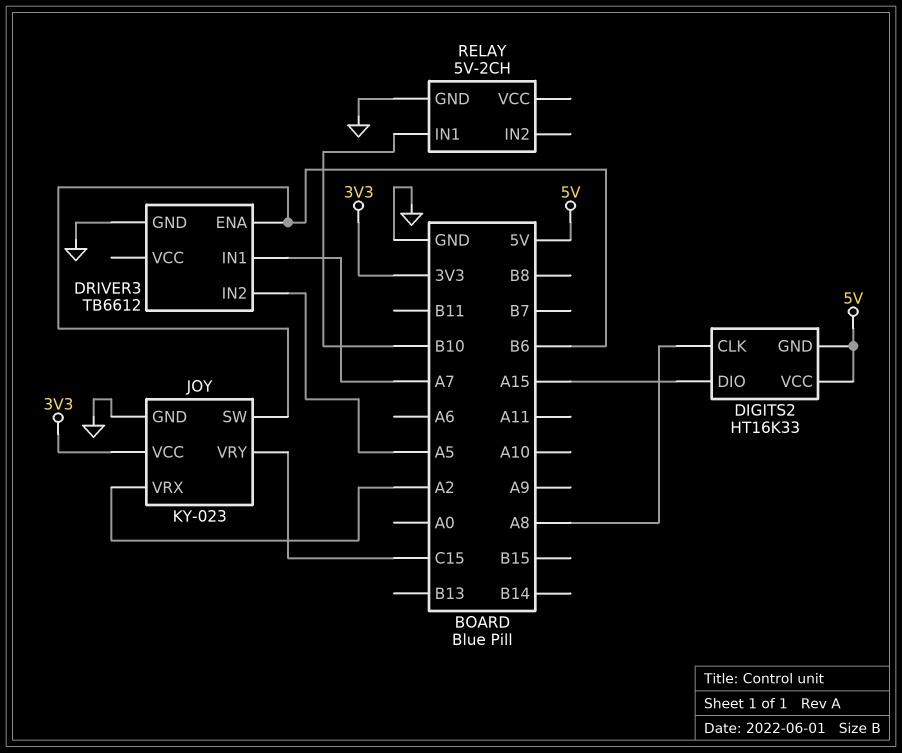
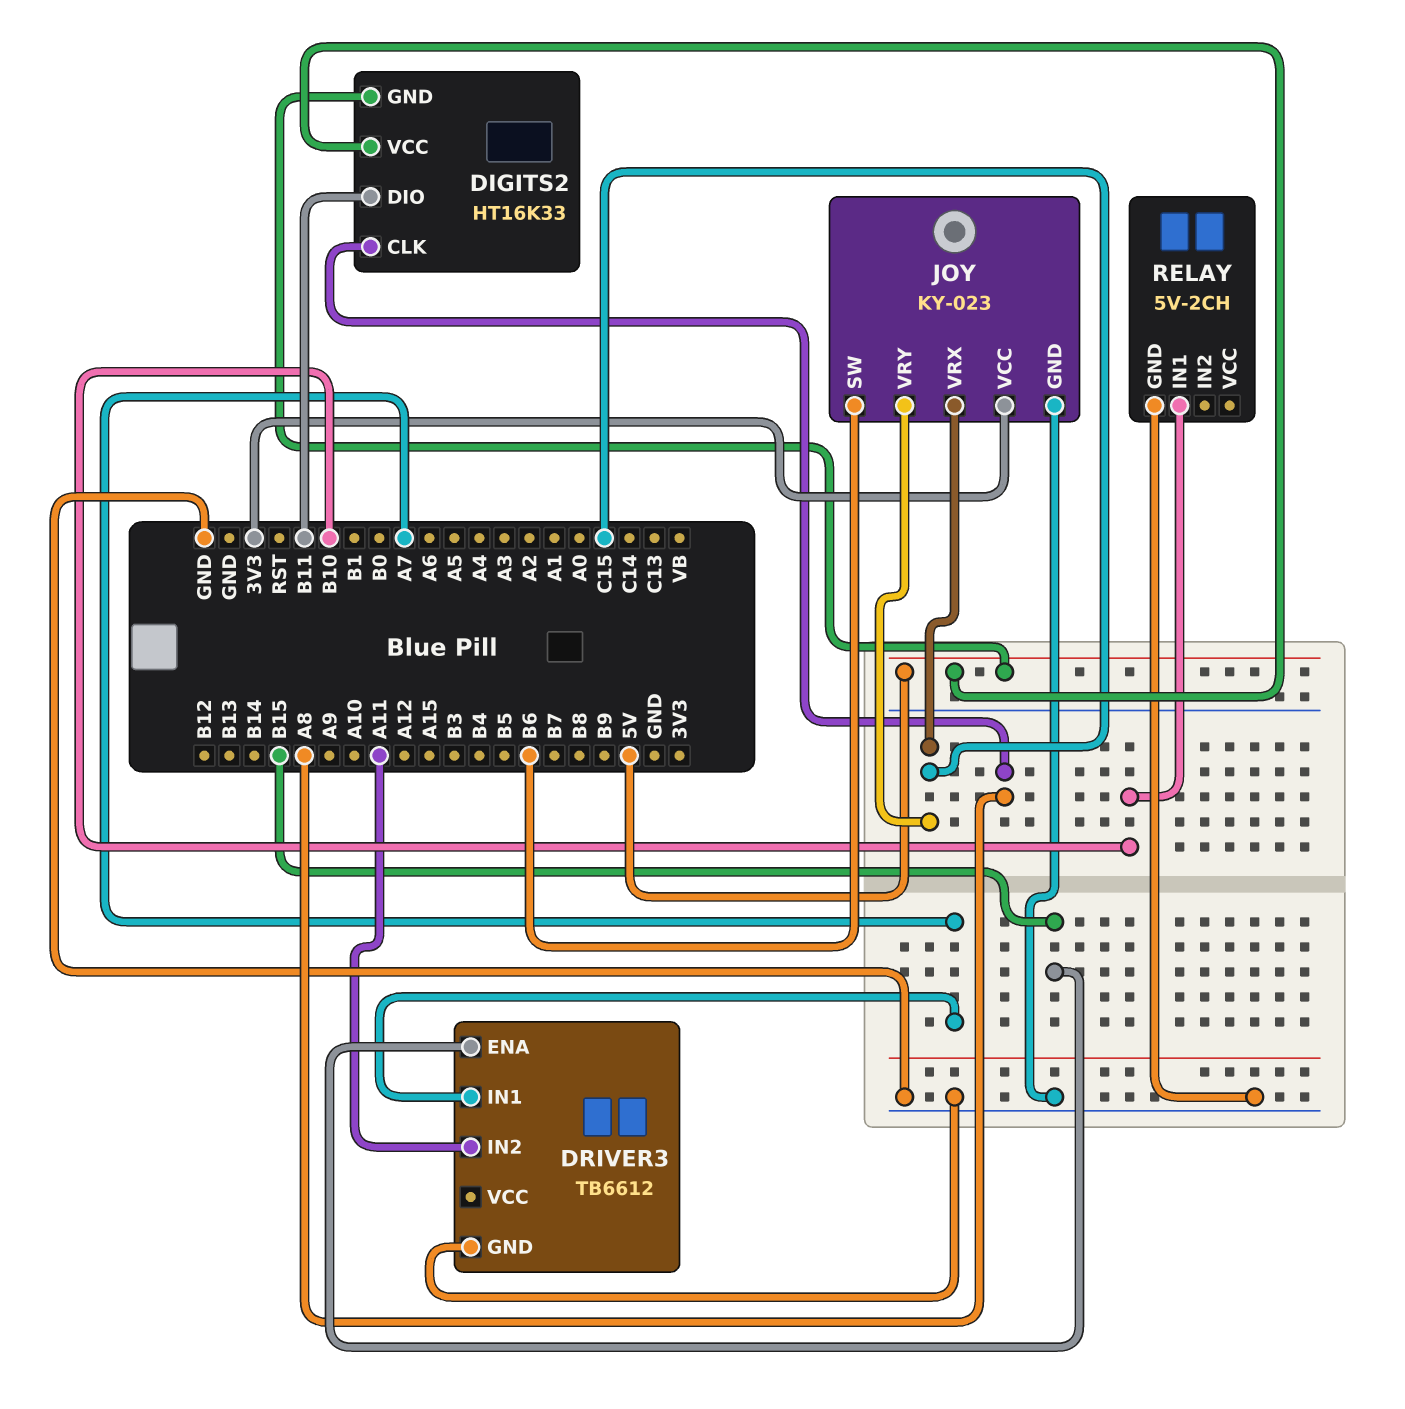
DIGITS2 pin DIO: A15 -> B11
DRIVER3 pin ENA: B6 -> B15
DRIVER3 pin IN2: A5 -> A11
JOY pin VRX: A2 -> C15

